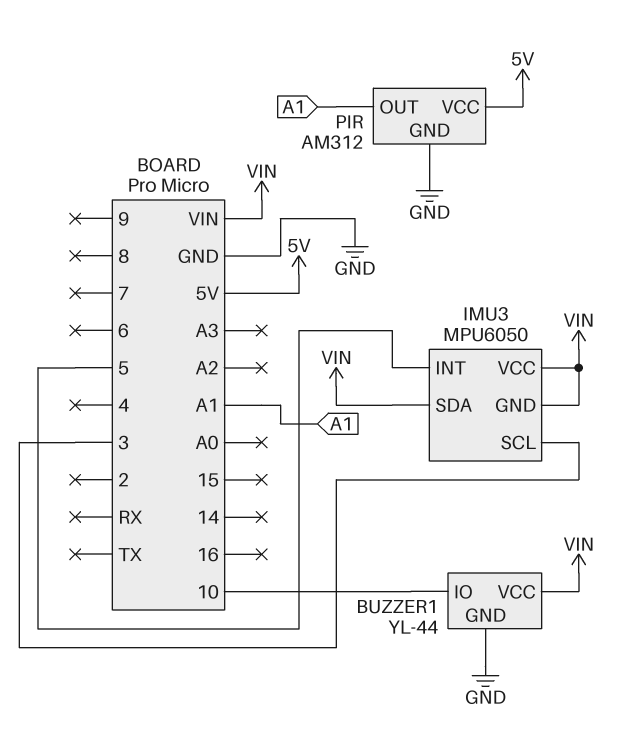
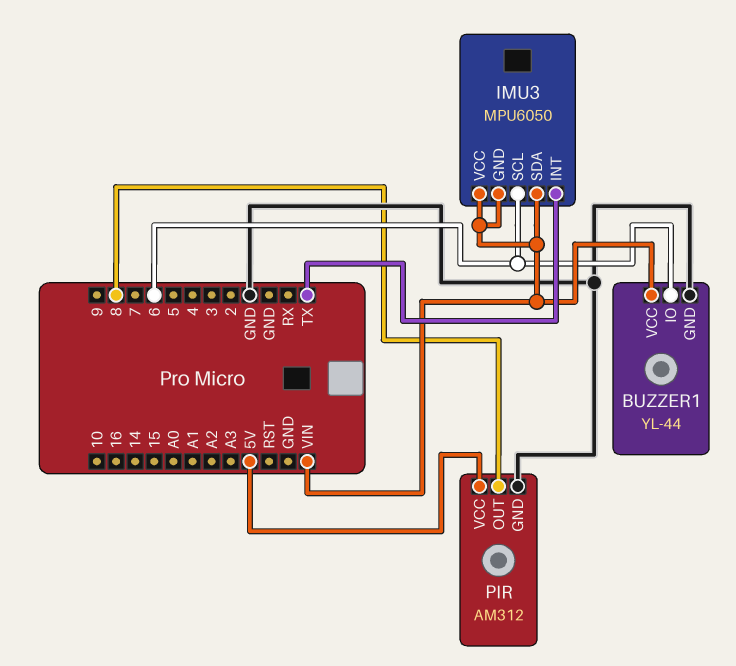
BUZZER1 pin IO: 10 -> 6
IMU3 pin INT: 5 -> TX
IMU3 pin SCL: 3 -> 6
PIR pin OUT: A1 -> 8

